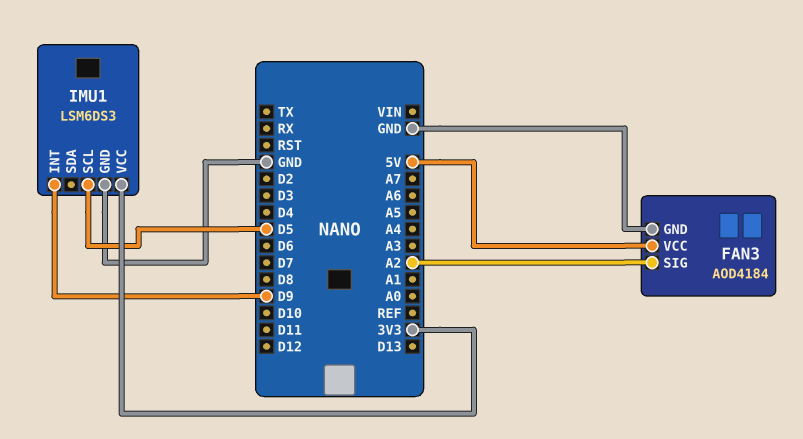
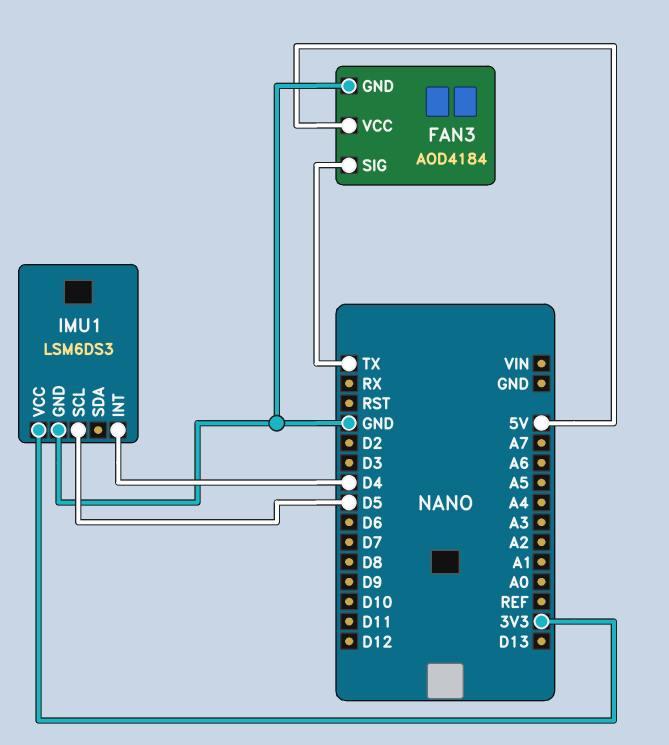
FAN3 pin SIG: A2 -> TX
IMU1 pin INT: D9 -> D4

